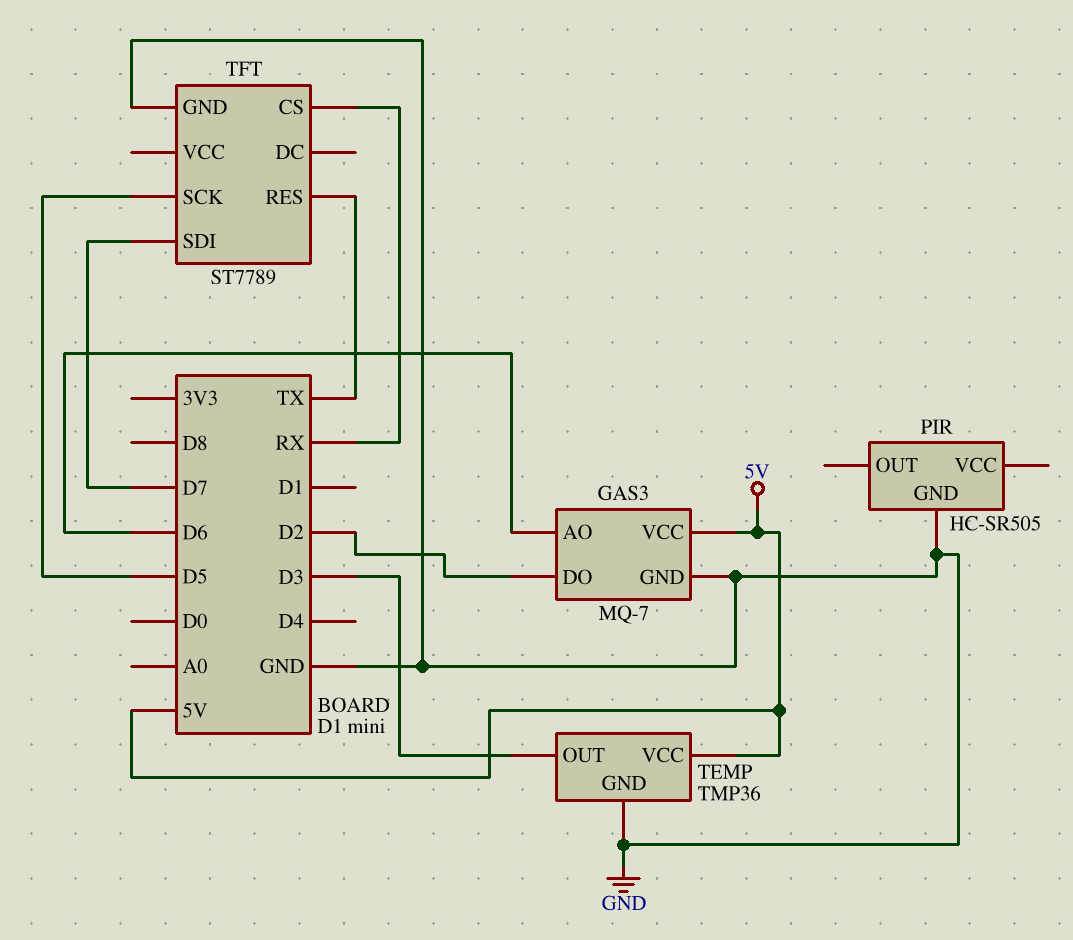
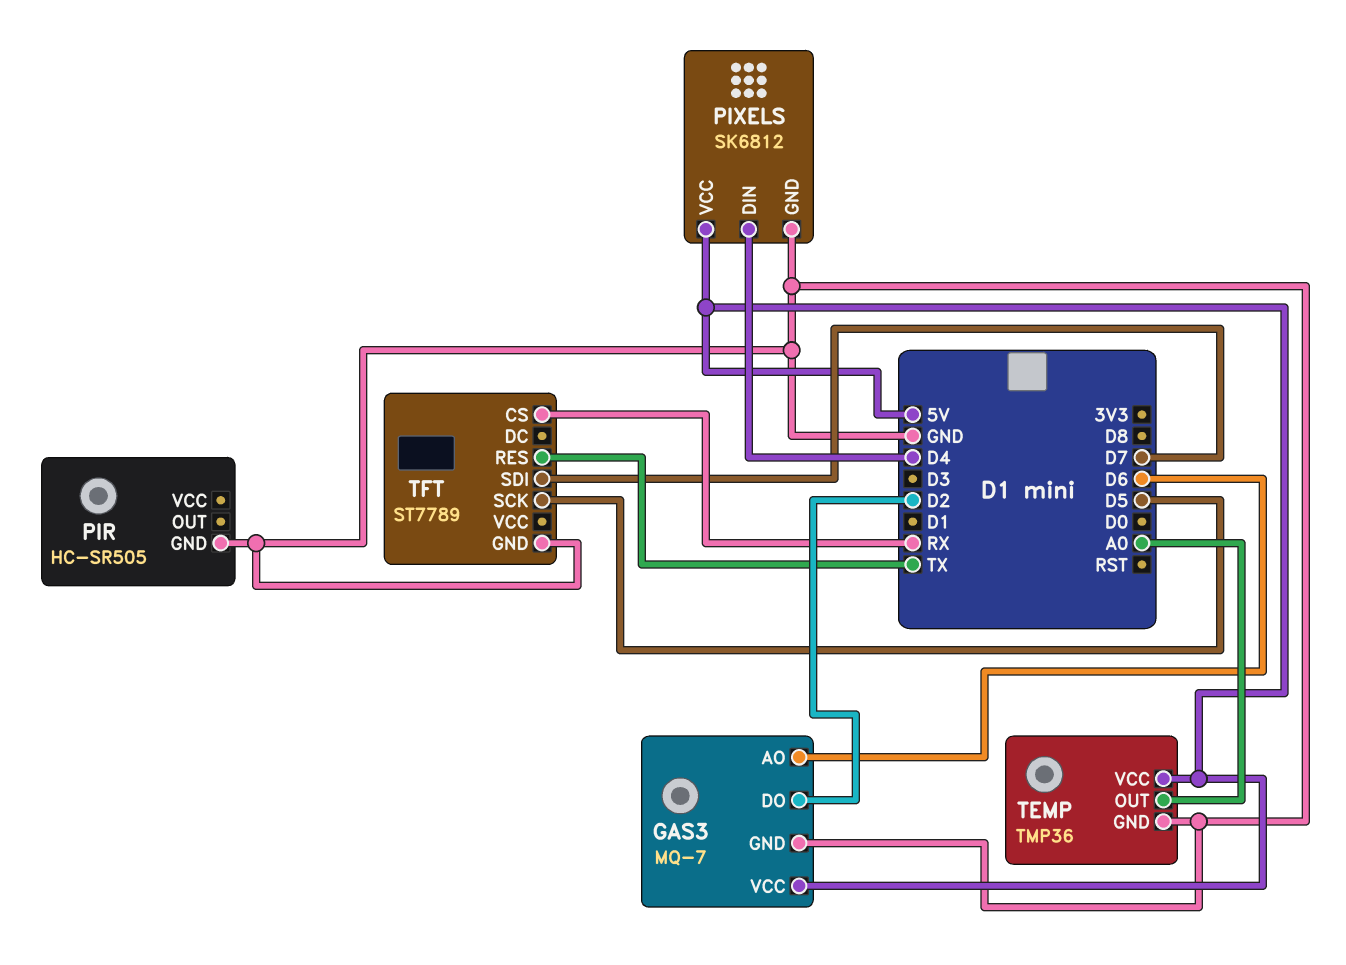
PIXELS: none -> SK6812
PIXELS pin DIN: none -> D4
PIXELS pin GND: none -> GND
PIXELS pin VCC: none -> 5V
TEMP pin OUT: D3 -> A0

